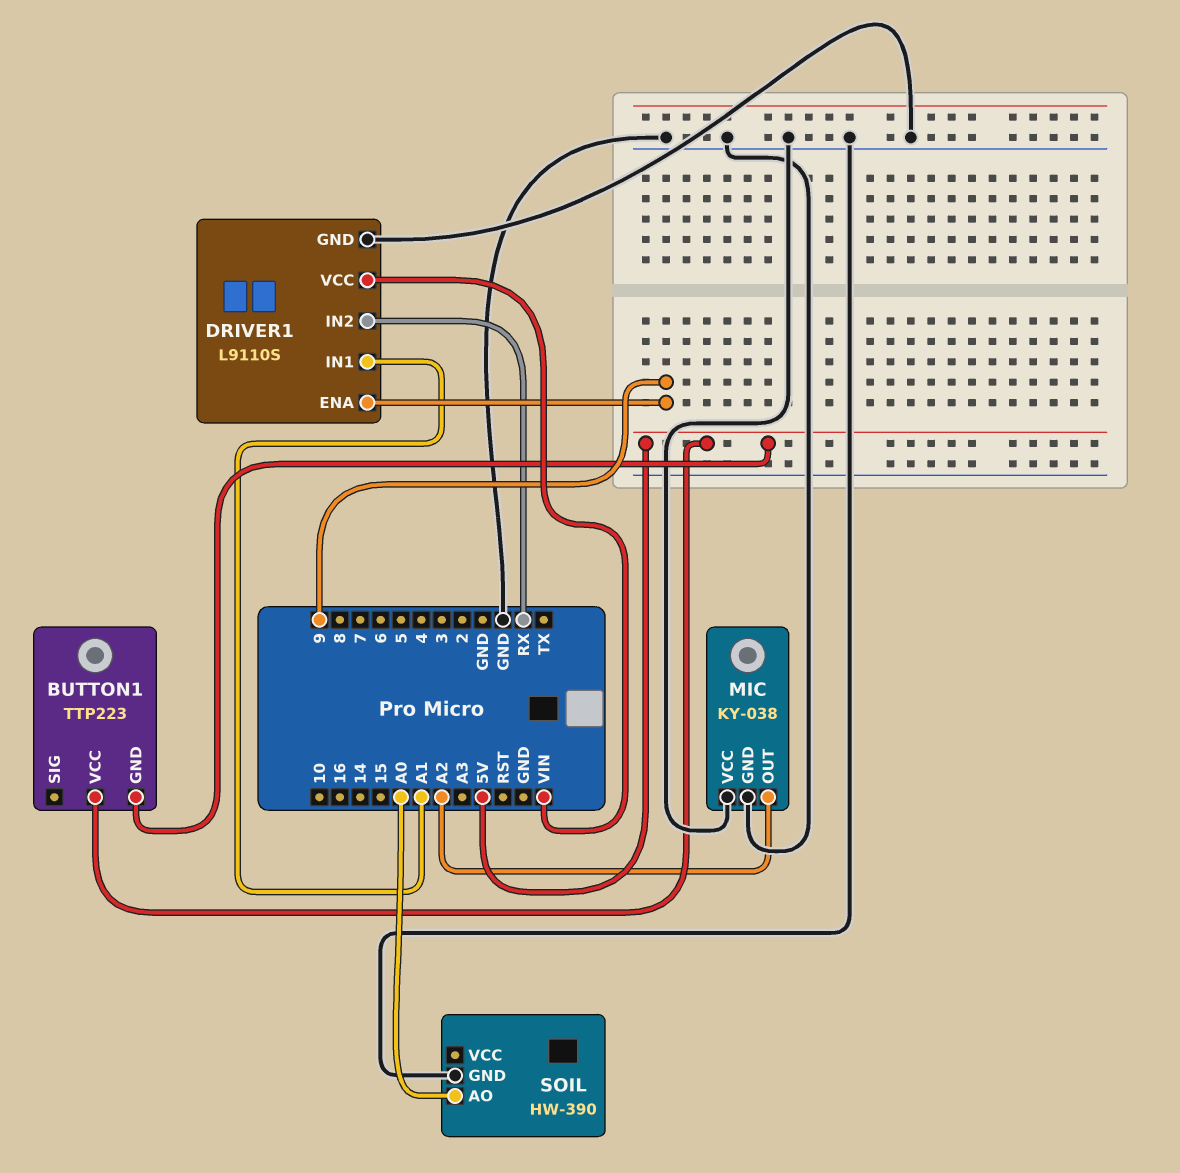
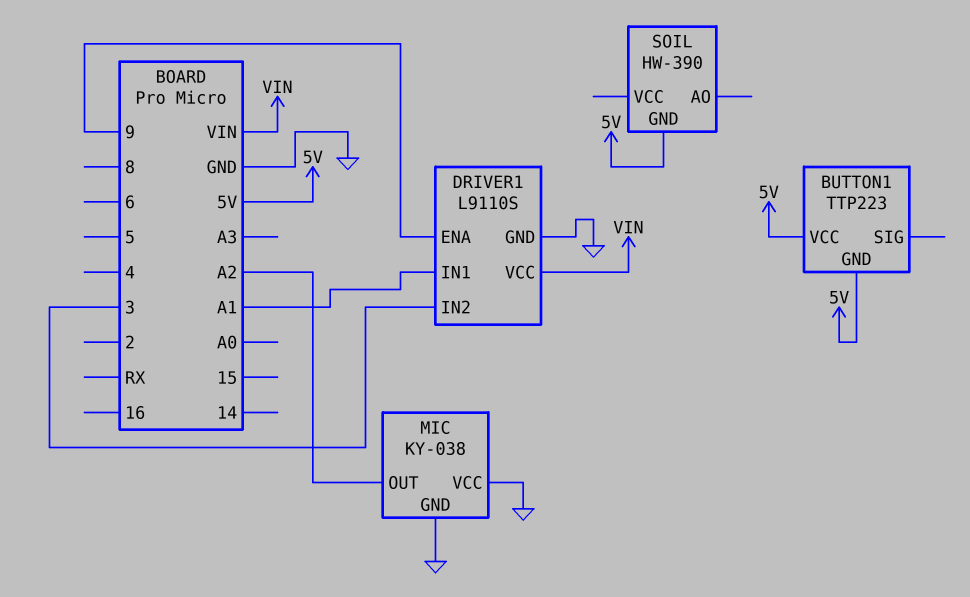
DRIVER1 pin IN2: RX -> 3
SOIL pin AO: A0 -> none
SOIL pin GND: GND -> 5V

